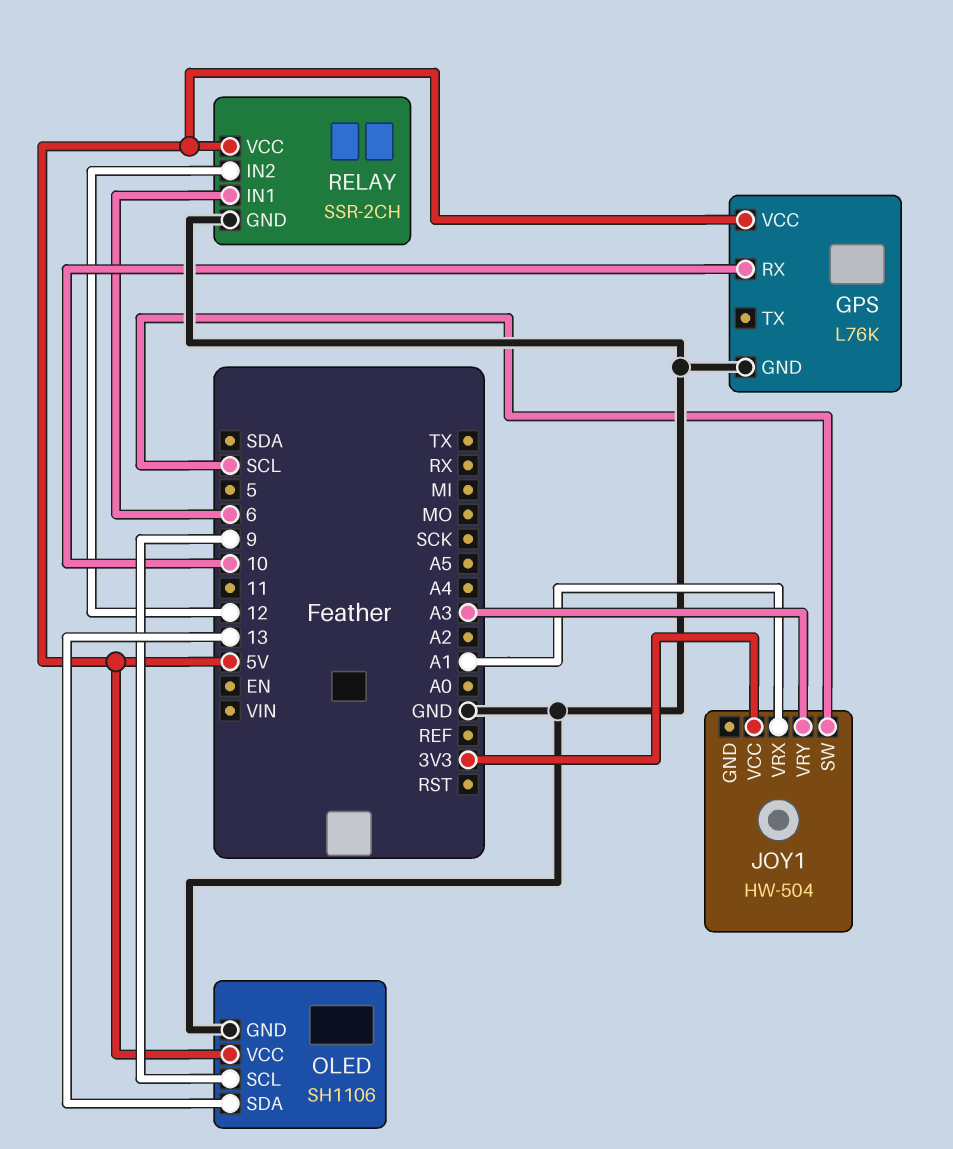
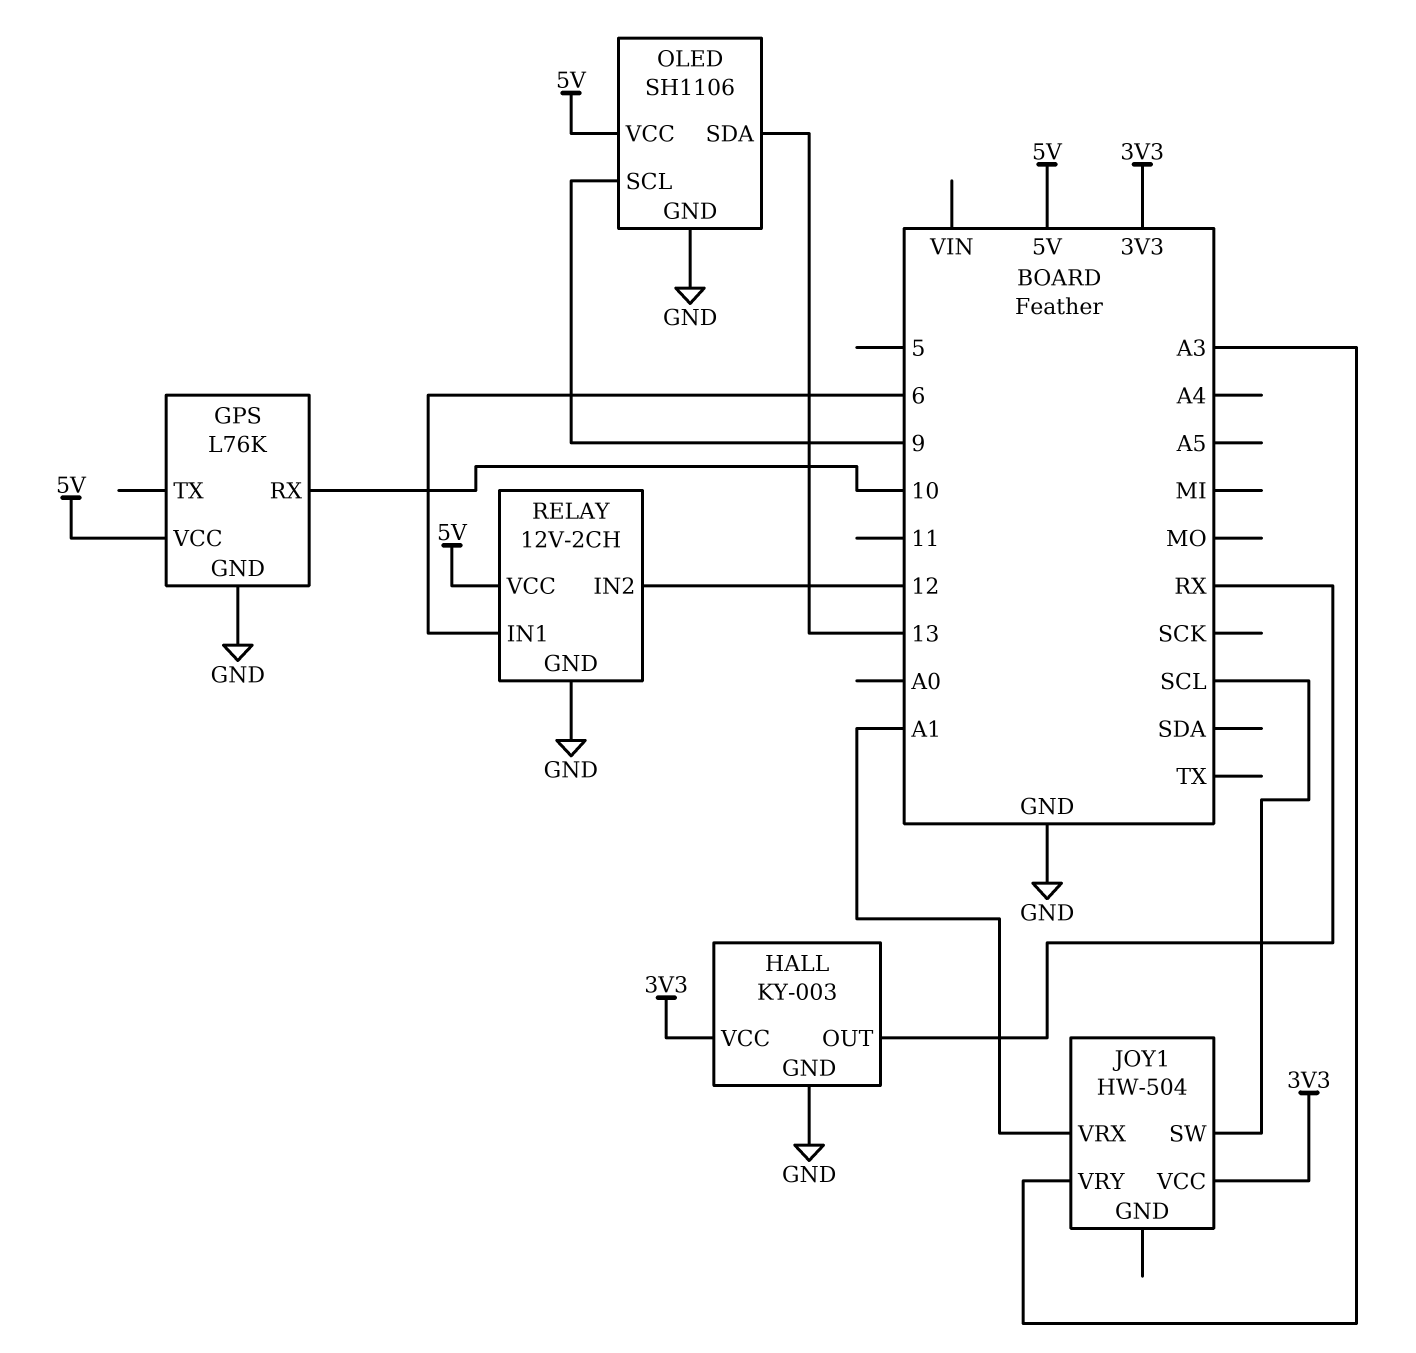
HALL: none -> KY-003
HALL pin GND: none -> GND
HALL pin OUT: none -> RX
HALL pin VCC: none -> 3V3
RELAY: SSR-2CH -> 12V-2CH

